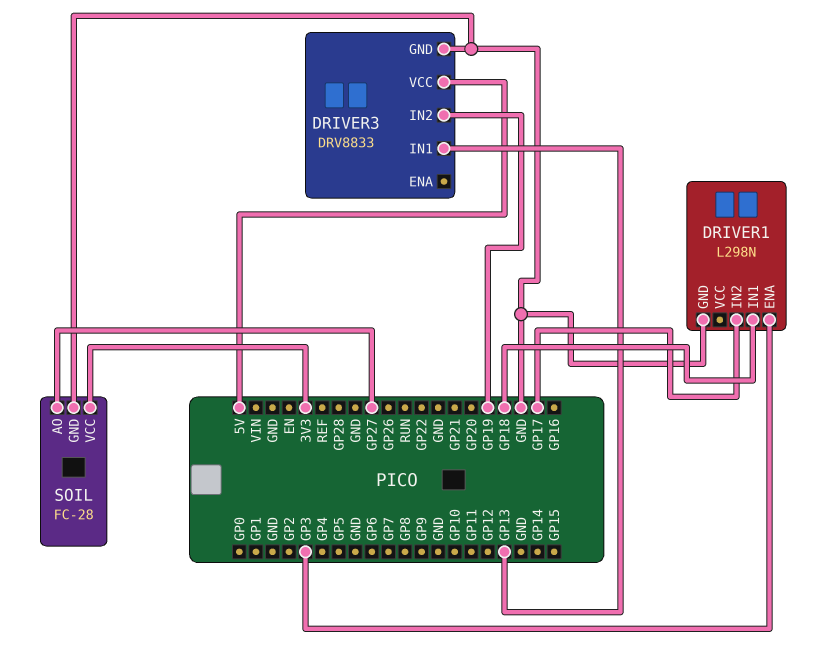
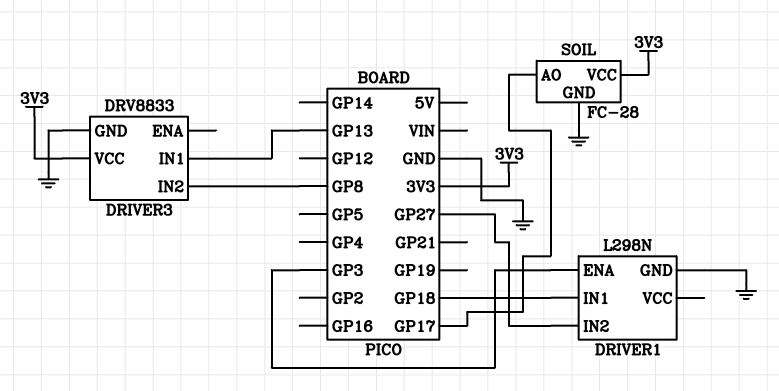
DRIVER1 pin IN2: GP17 -> GP27
DRIVER3 pin IN2: GP19 -> GP8
DRIVER3 pin VCC: 5V -> 3V3
SOIL pin AO: GP27 -> GP17

